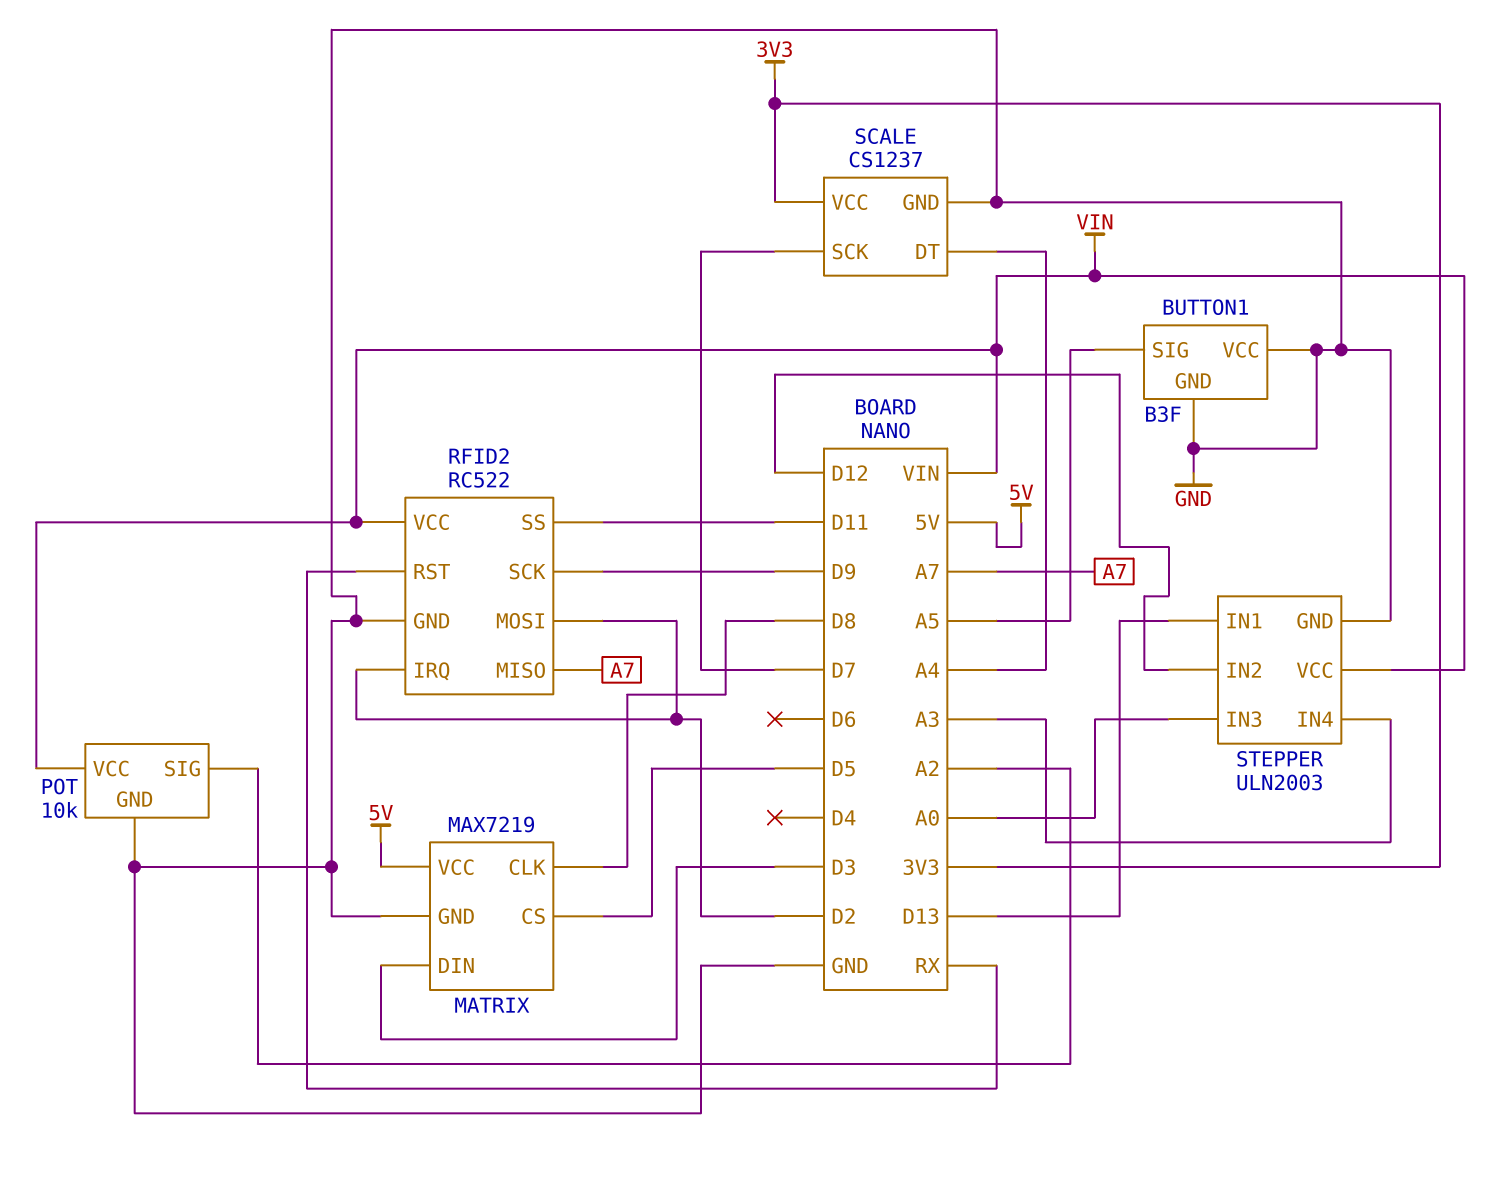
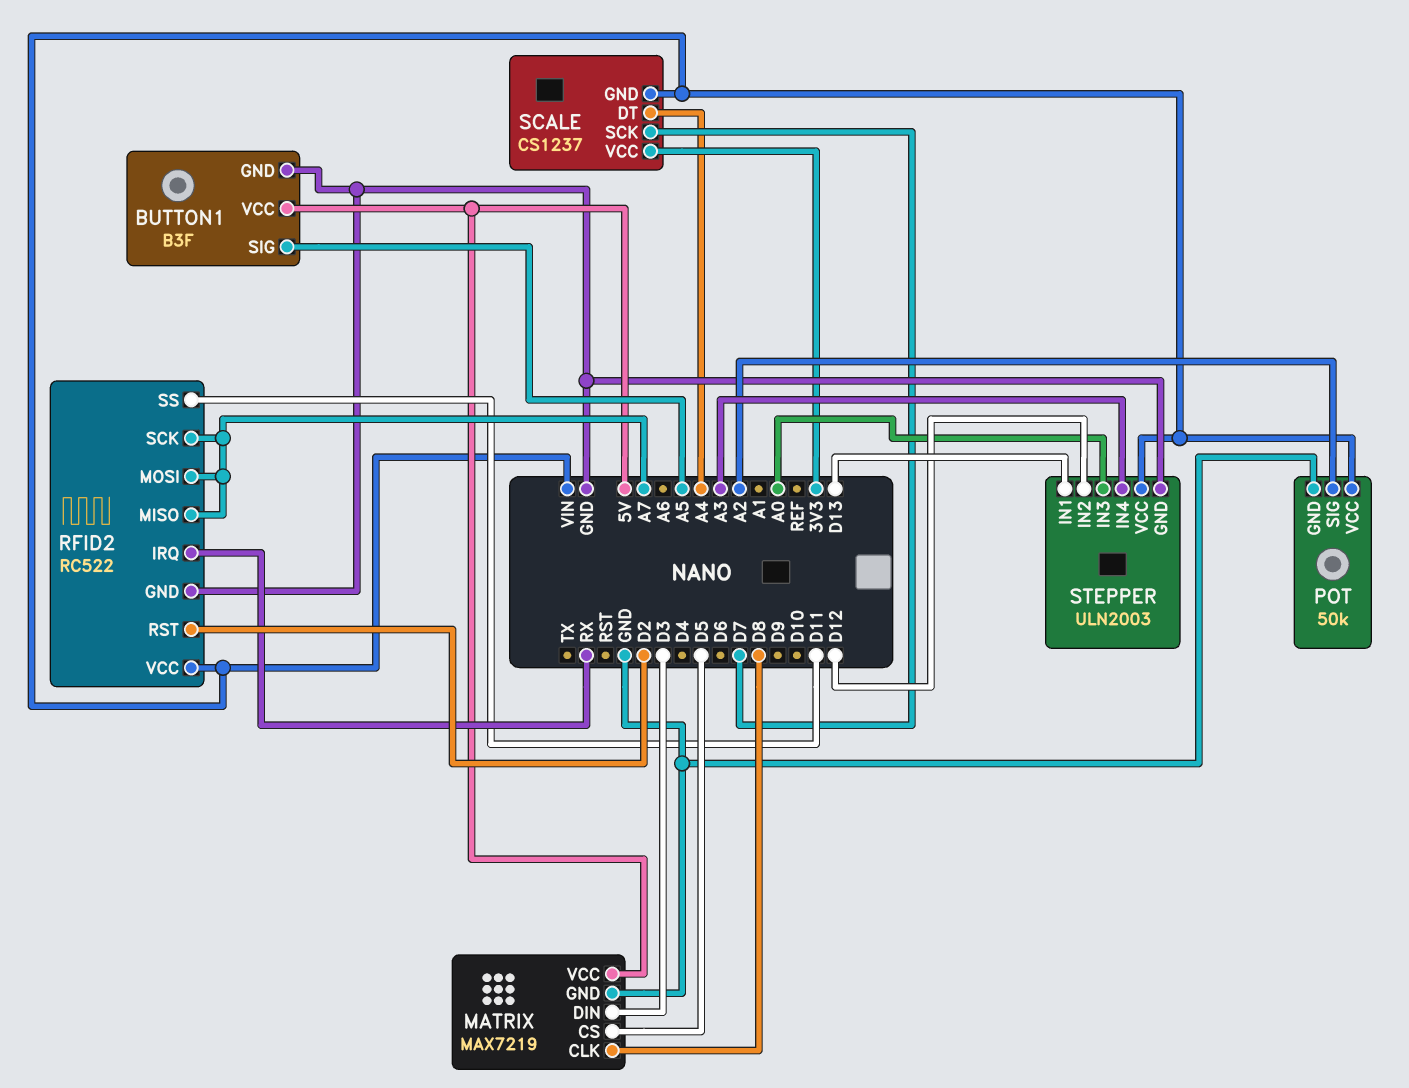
BUTTON1 pin VCC: GND -> 5V
POT: 10k -> 50k
RFID2 pin IRQ: D2 -> RX
RFID2 pin MOSI: D2 -> A7
RFID2 pin RST: RX -> D2
RFID2 pin SCK: D9 -> A7
SCALE pin GND: GND -> VIN

